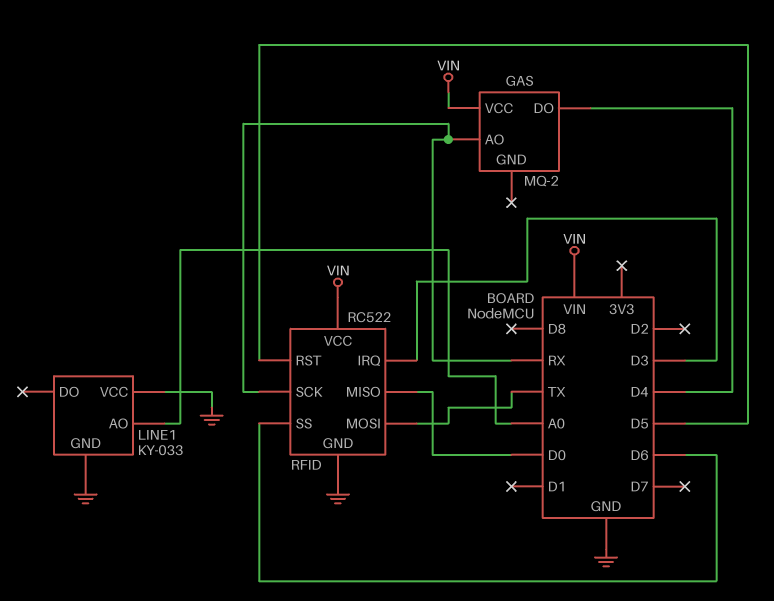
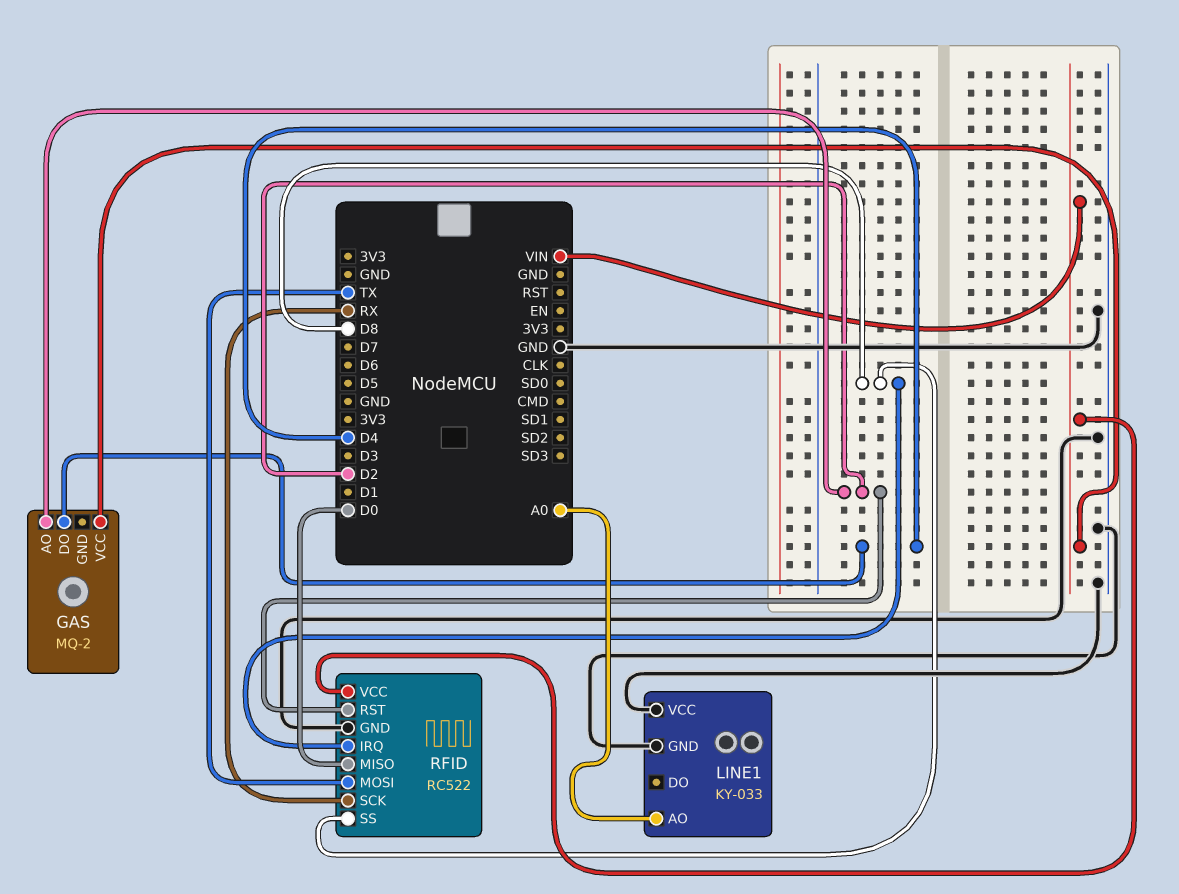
GAS pin AO: RX -> D2
RFID pin IRQ: D3 -> D8
RFID pin RST: D5 -> D2
RFID pin SS: D6 -> D8

